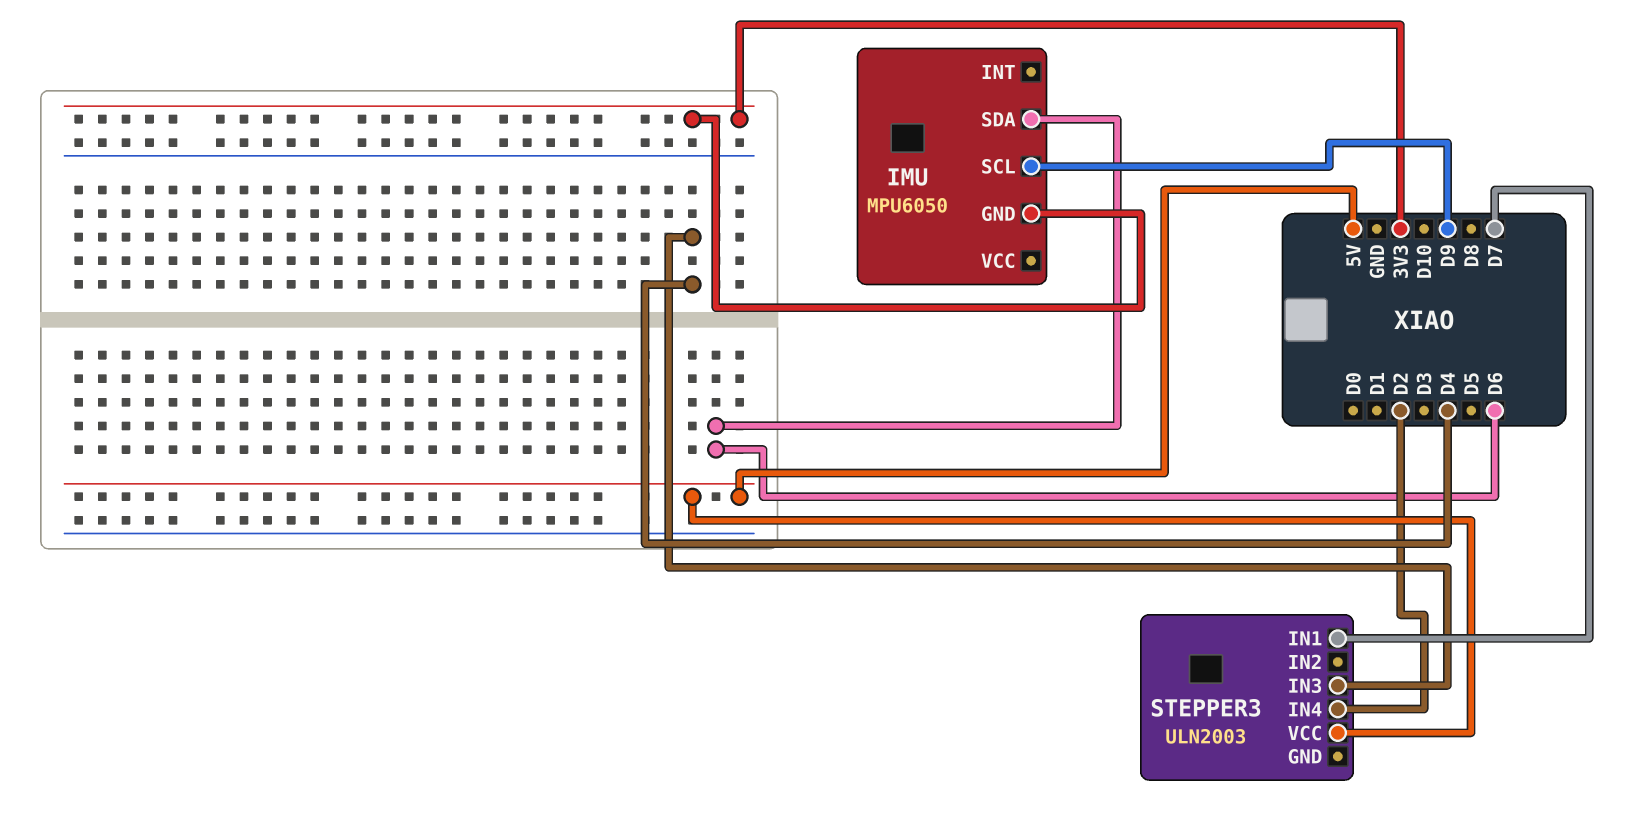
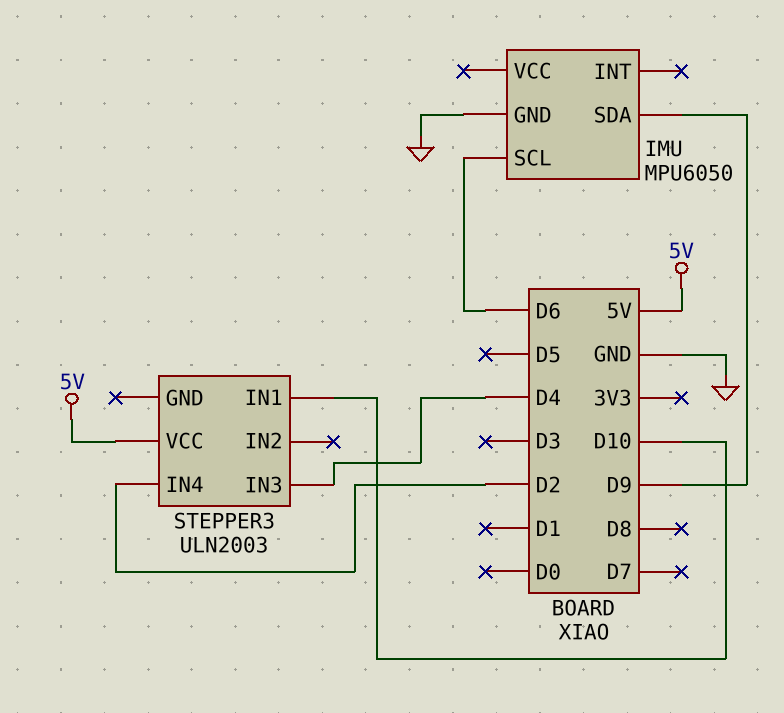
IMU pin GND: 3V3 -> GND
IMU pin SCL: D9 -> D6
IMU pin SDA: D6 -> D9
STEPPER3 pin IN1: D7 -> D10

